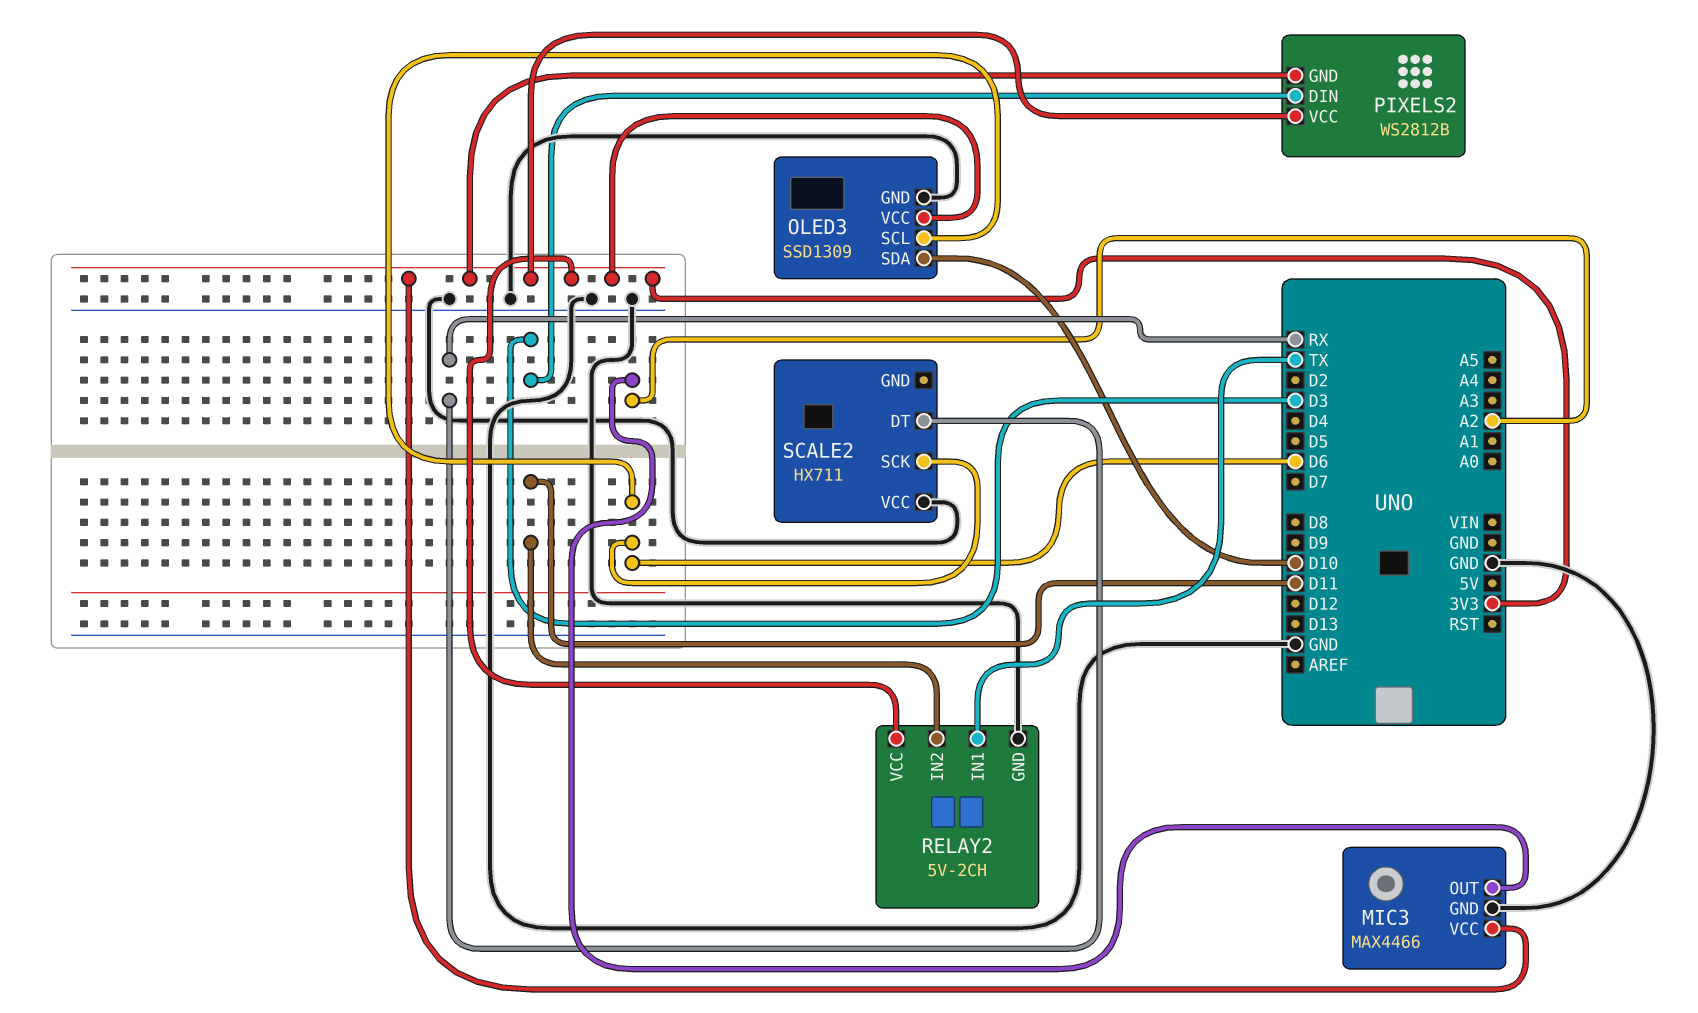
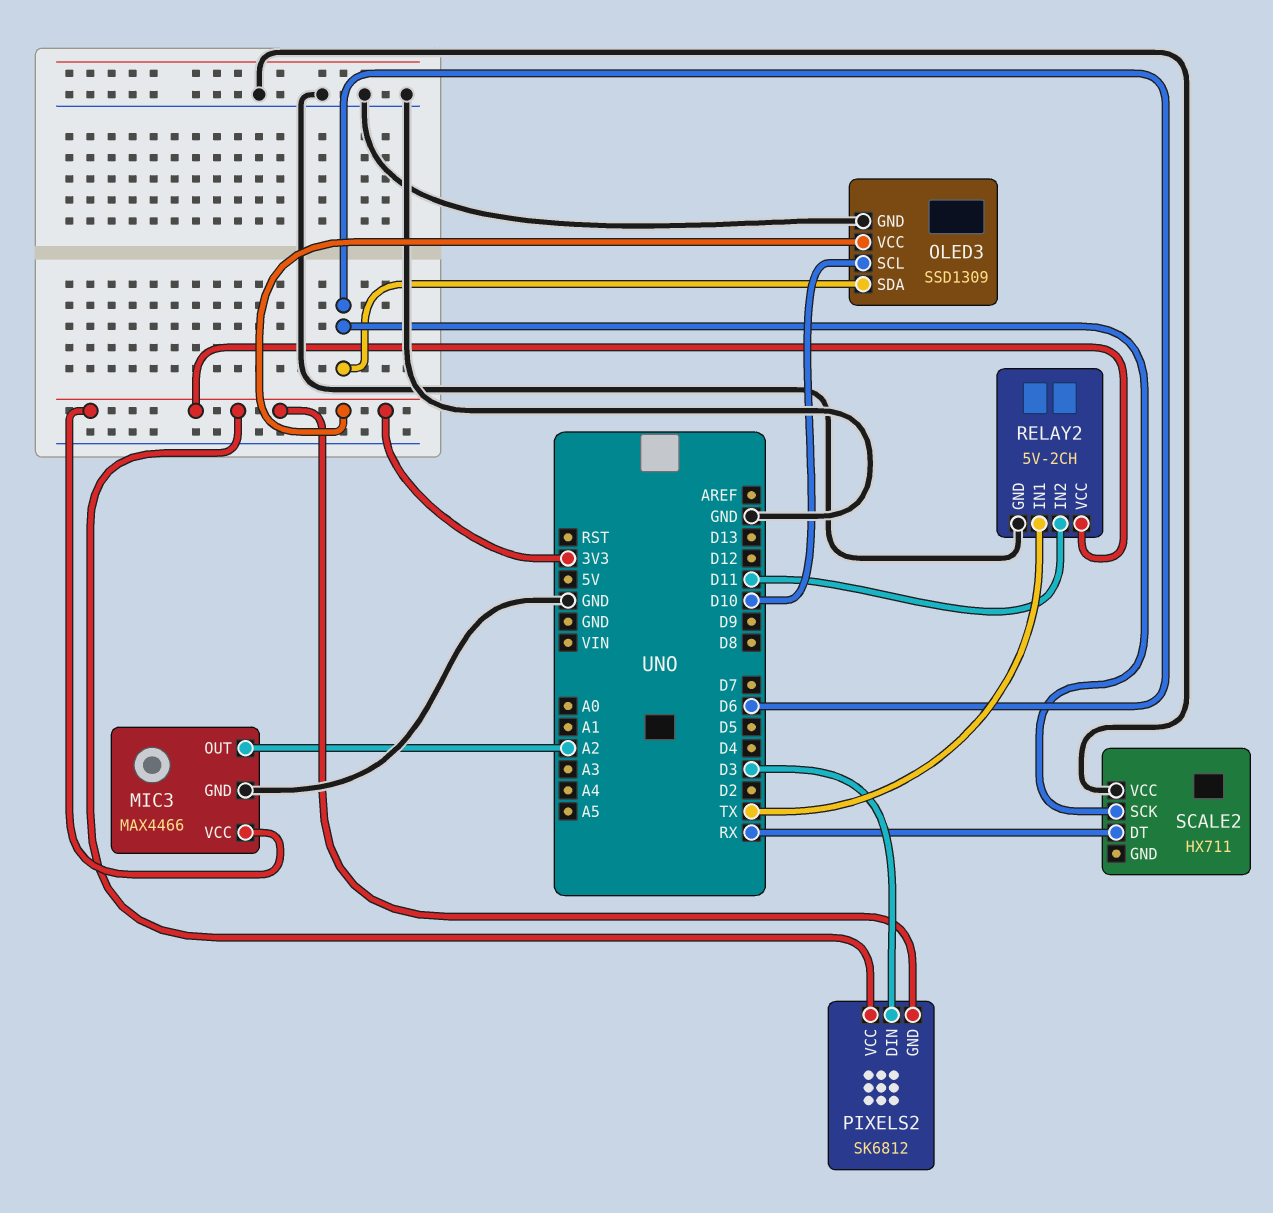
OLED3 pin SCL: D6 -> D10
OLED3 pin SDA: D10 -> D6
PIXELS2: WS2812B -> SK6812

